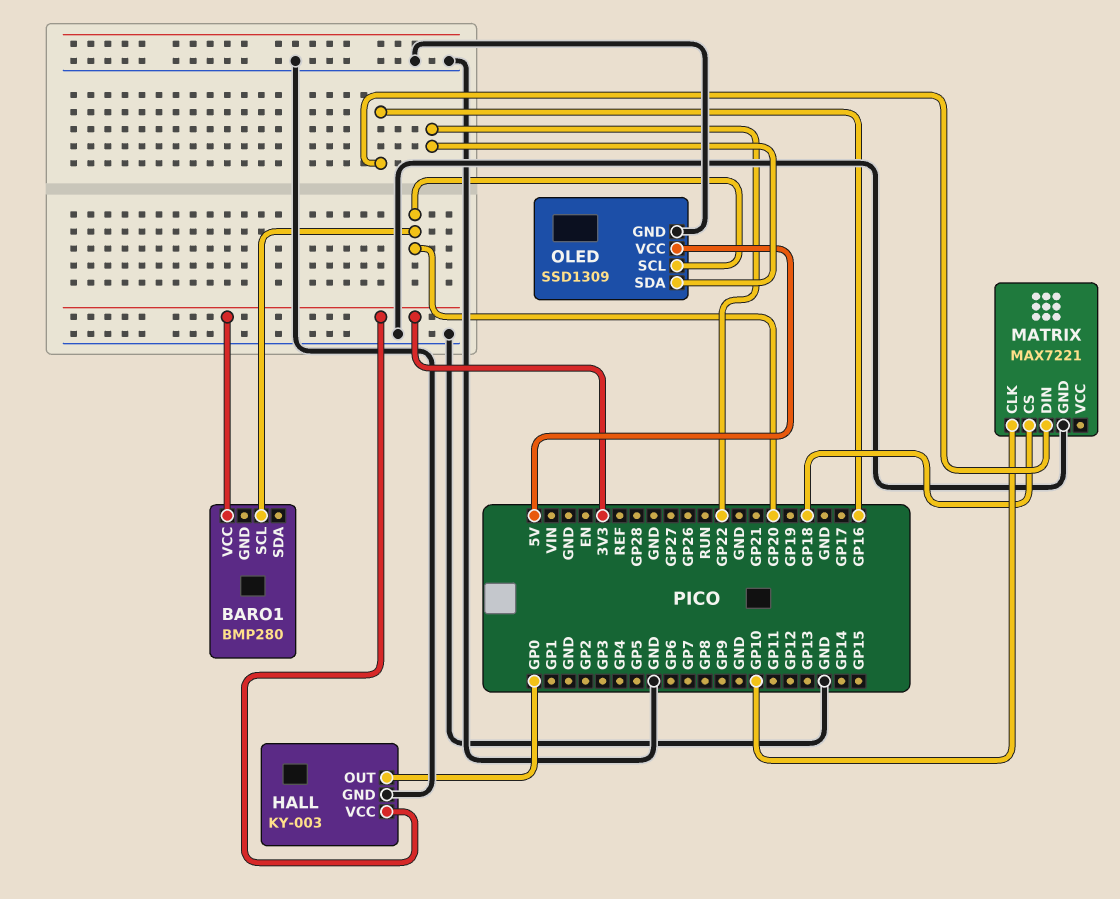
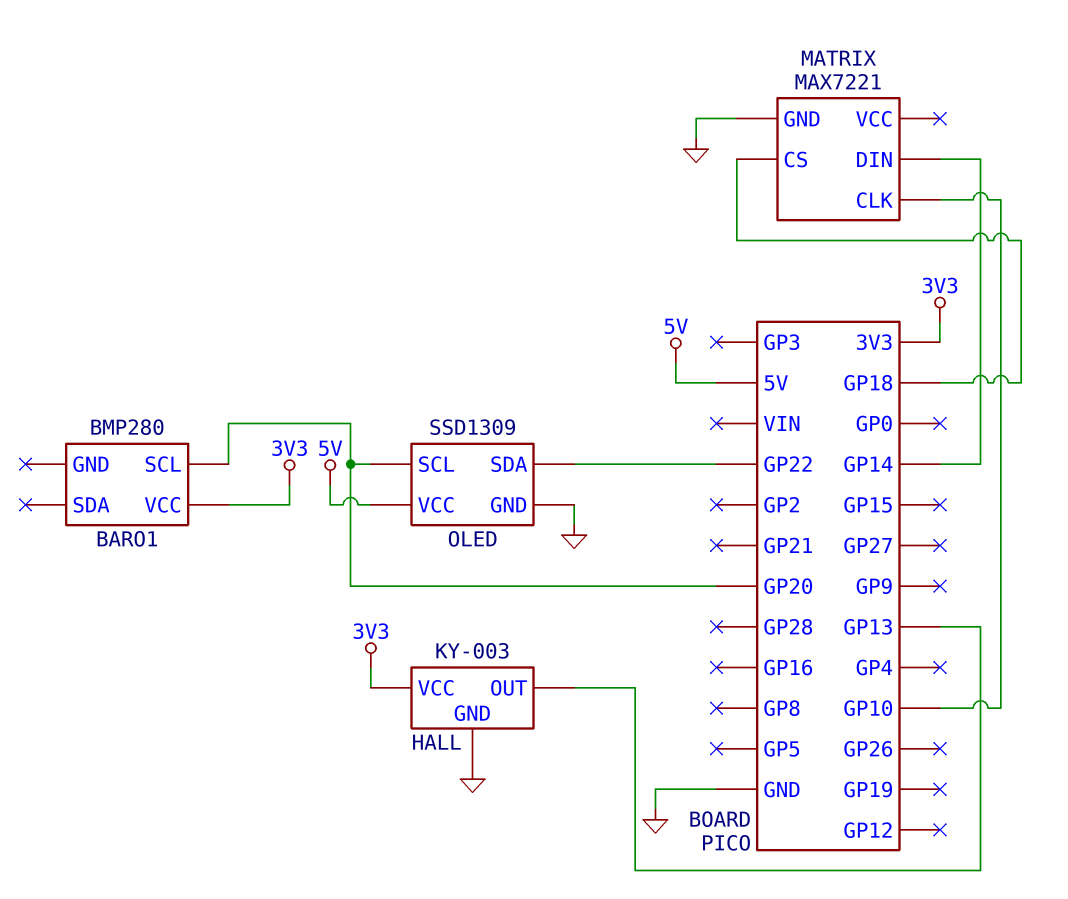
HALL pin OUT: GP0 -> GP13
MATRIX pin DIN: GP16 -> GP14

